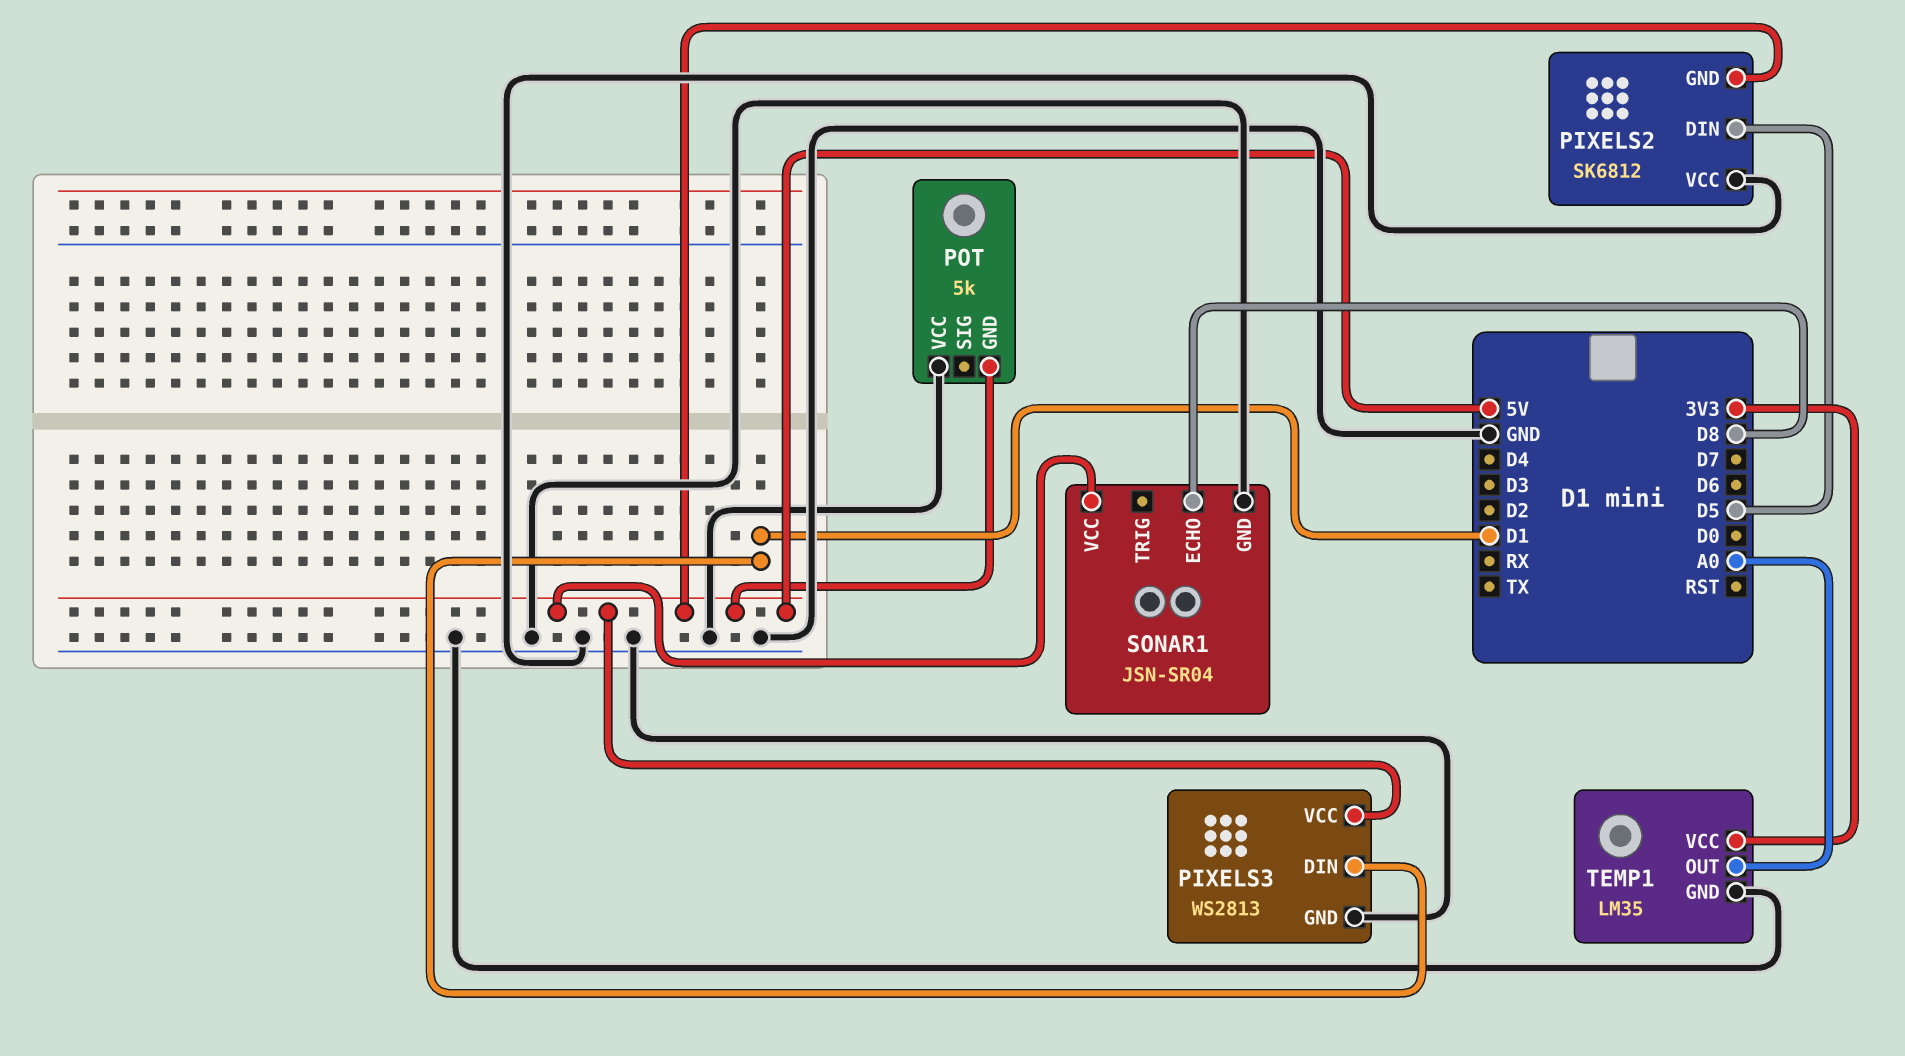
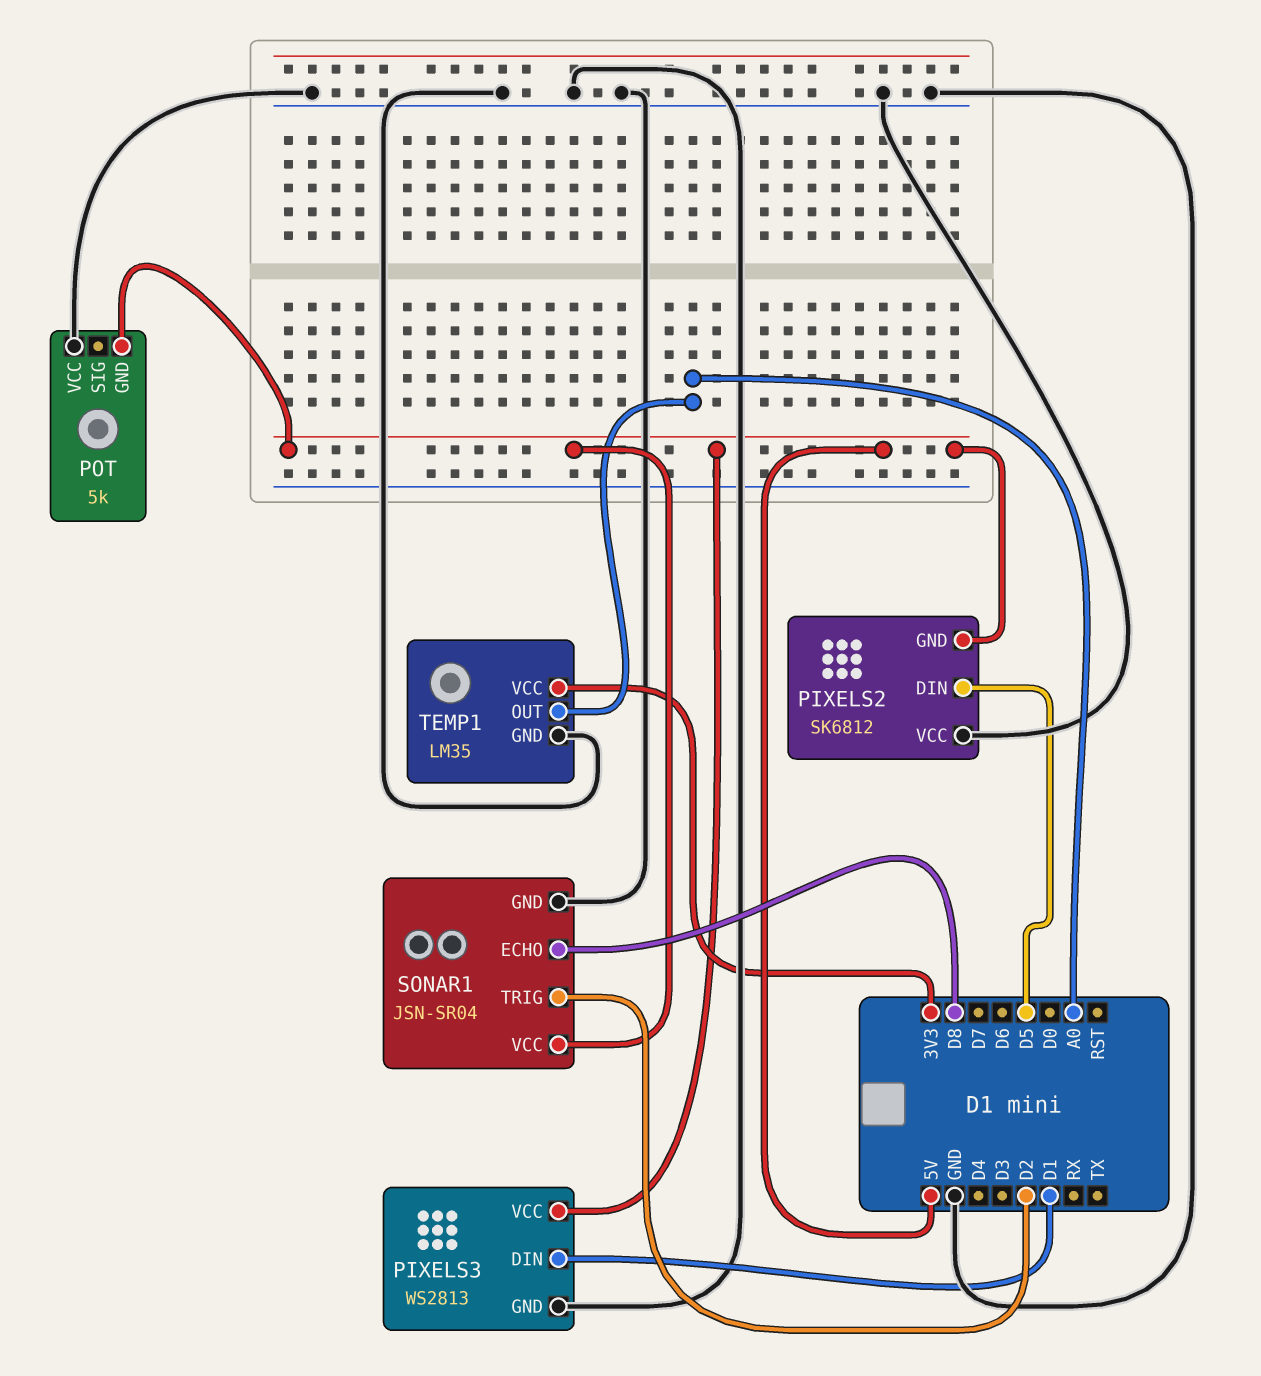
SONAR1 pin TRIG: none -> D2

